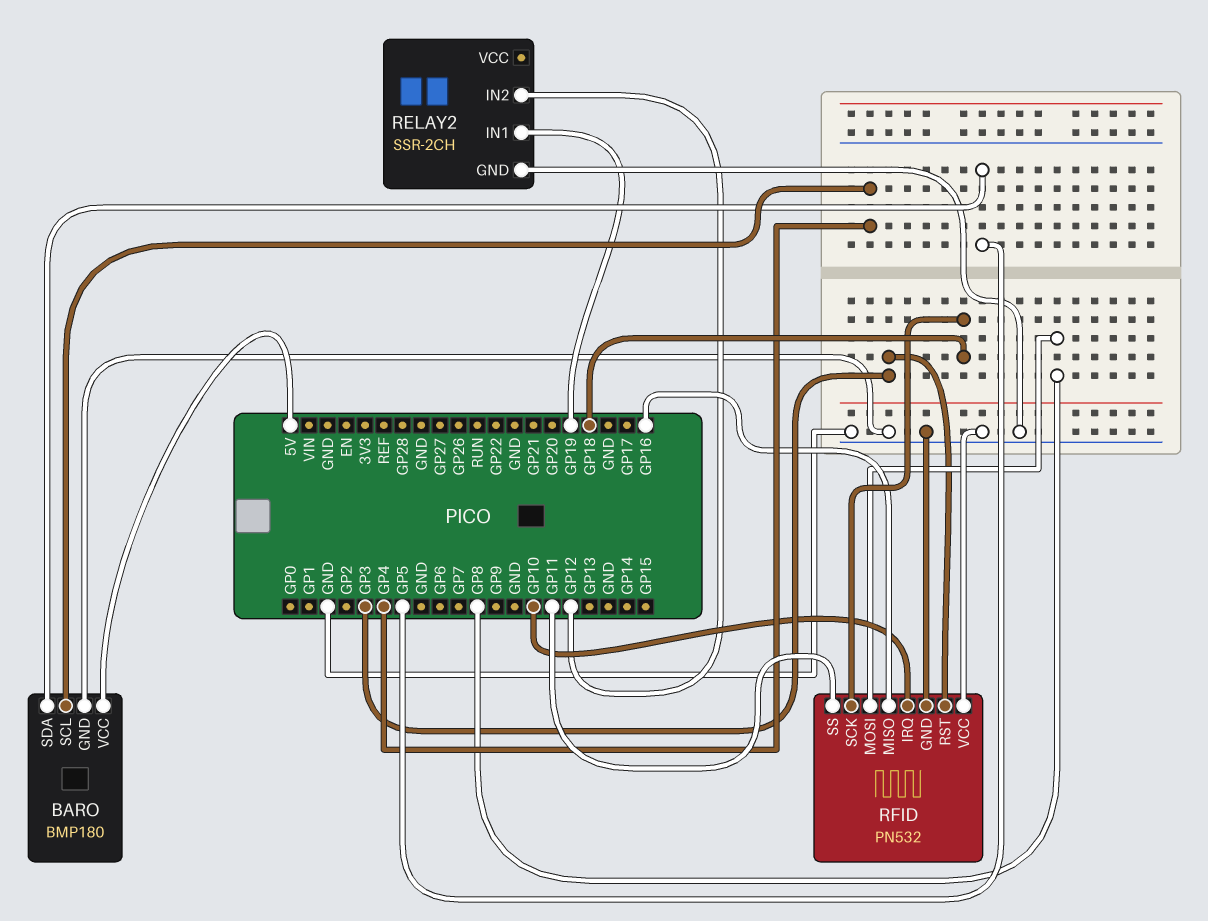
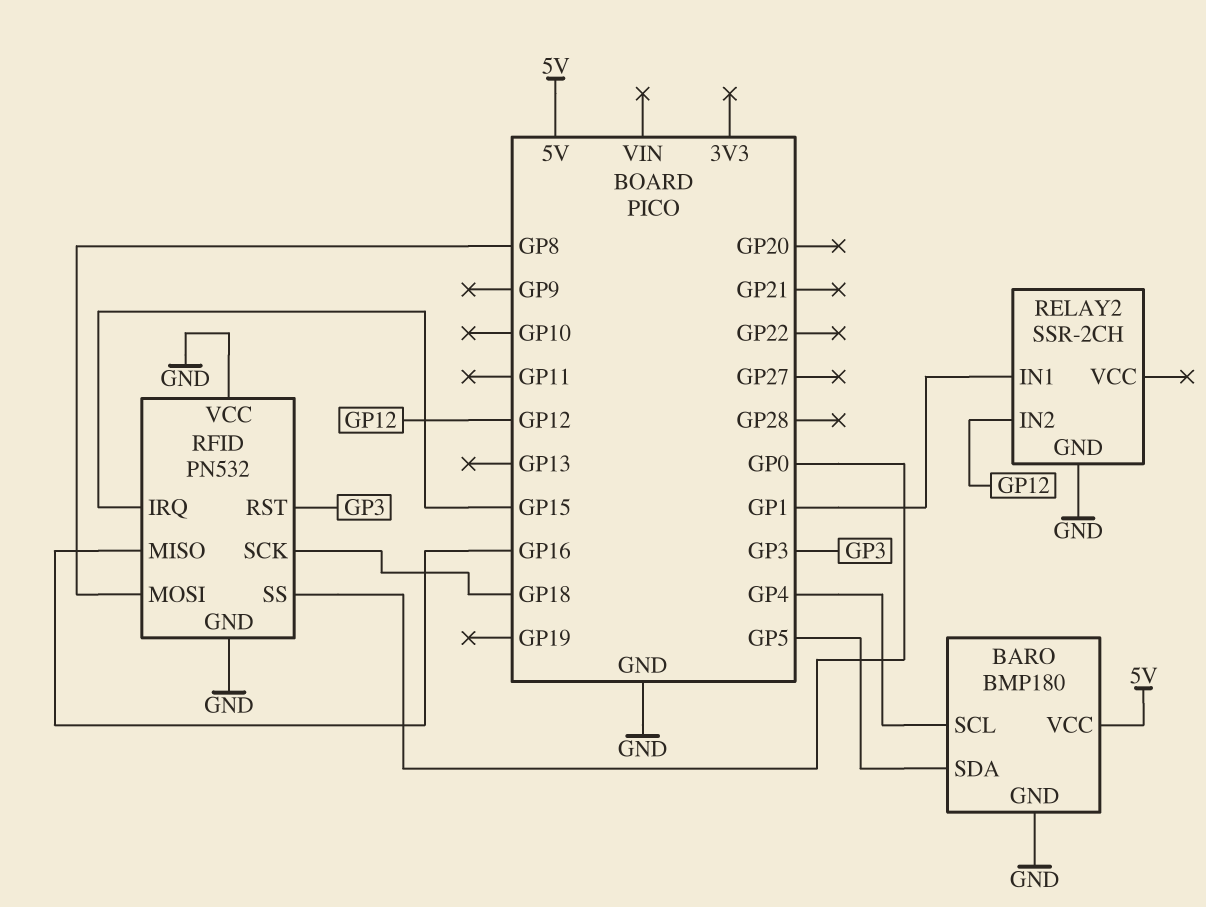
RELAY2 pin IN1: GP19 -> GP1
RFID pin IRQ: GP10 -> GP15
RFID pin SS: GP11 -> GP0

